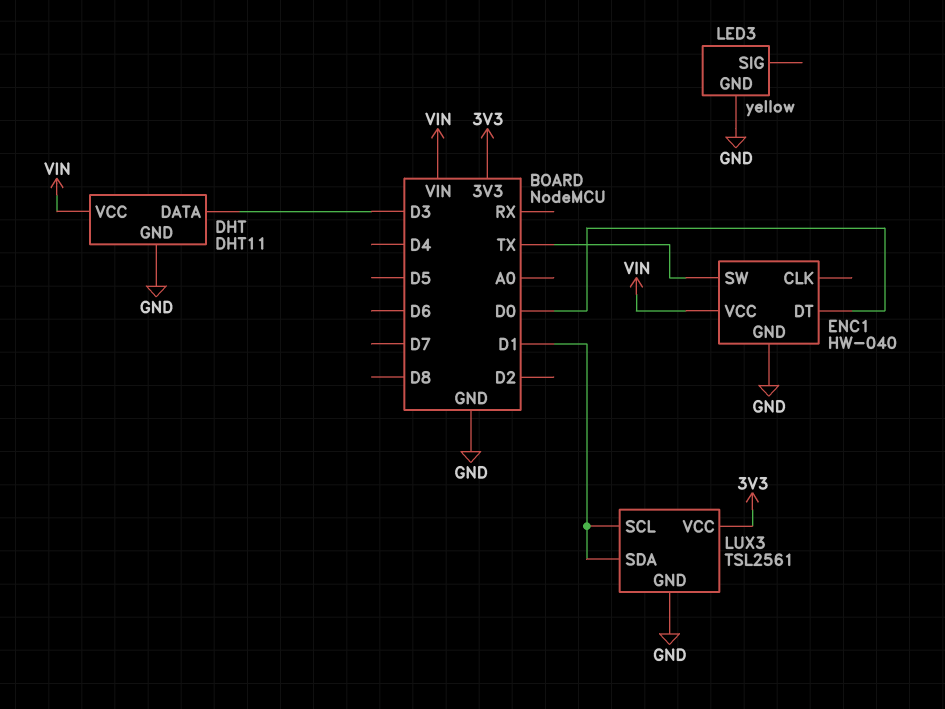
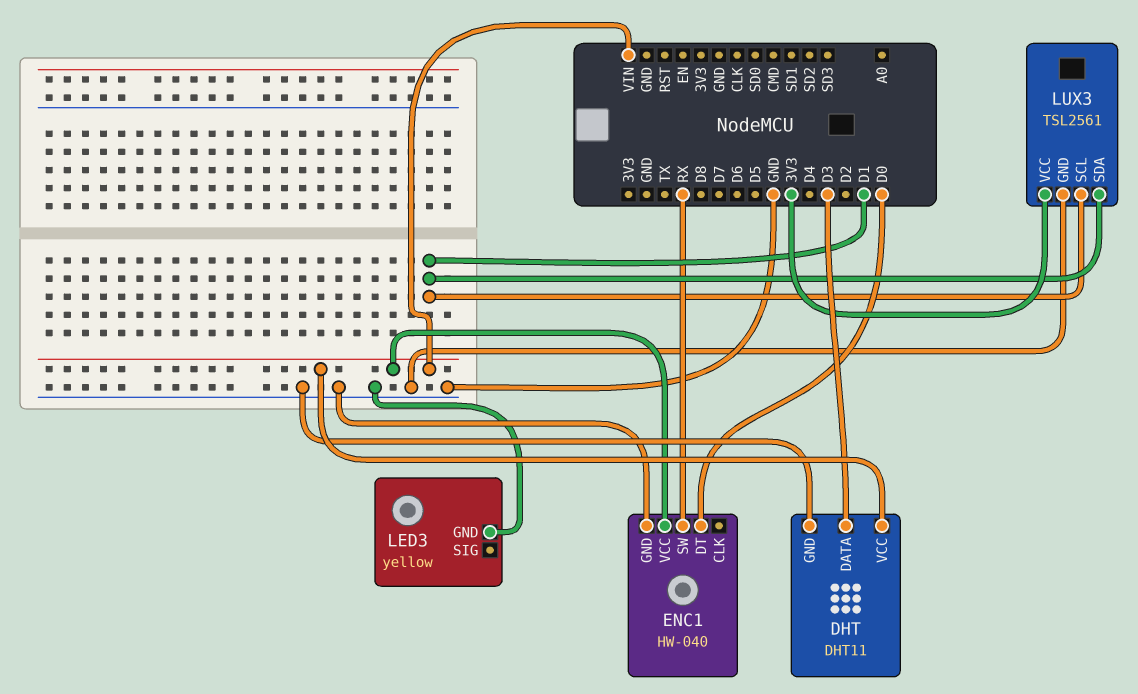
ENC1 pin SW: TX -> RX

